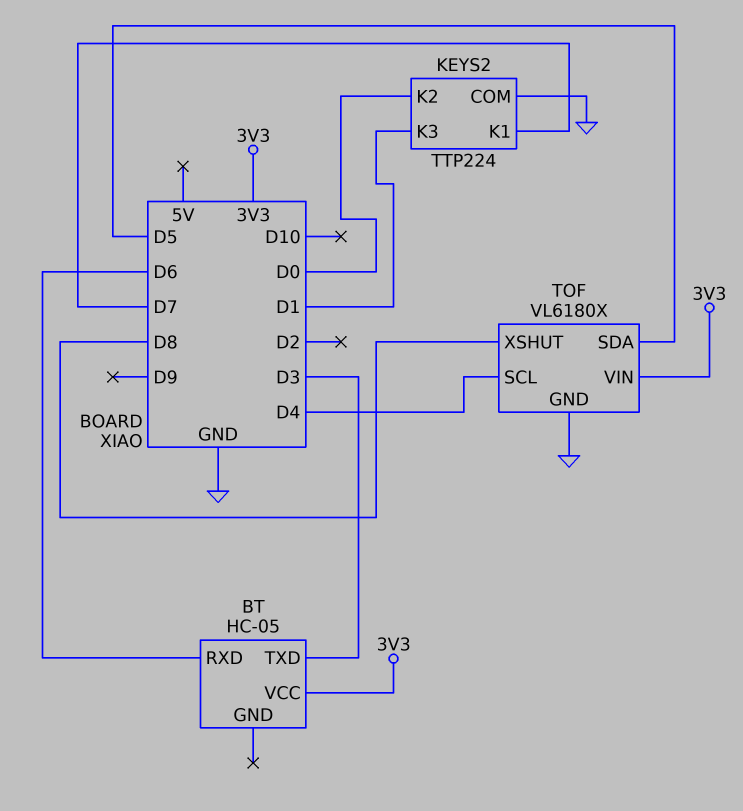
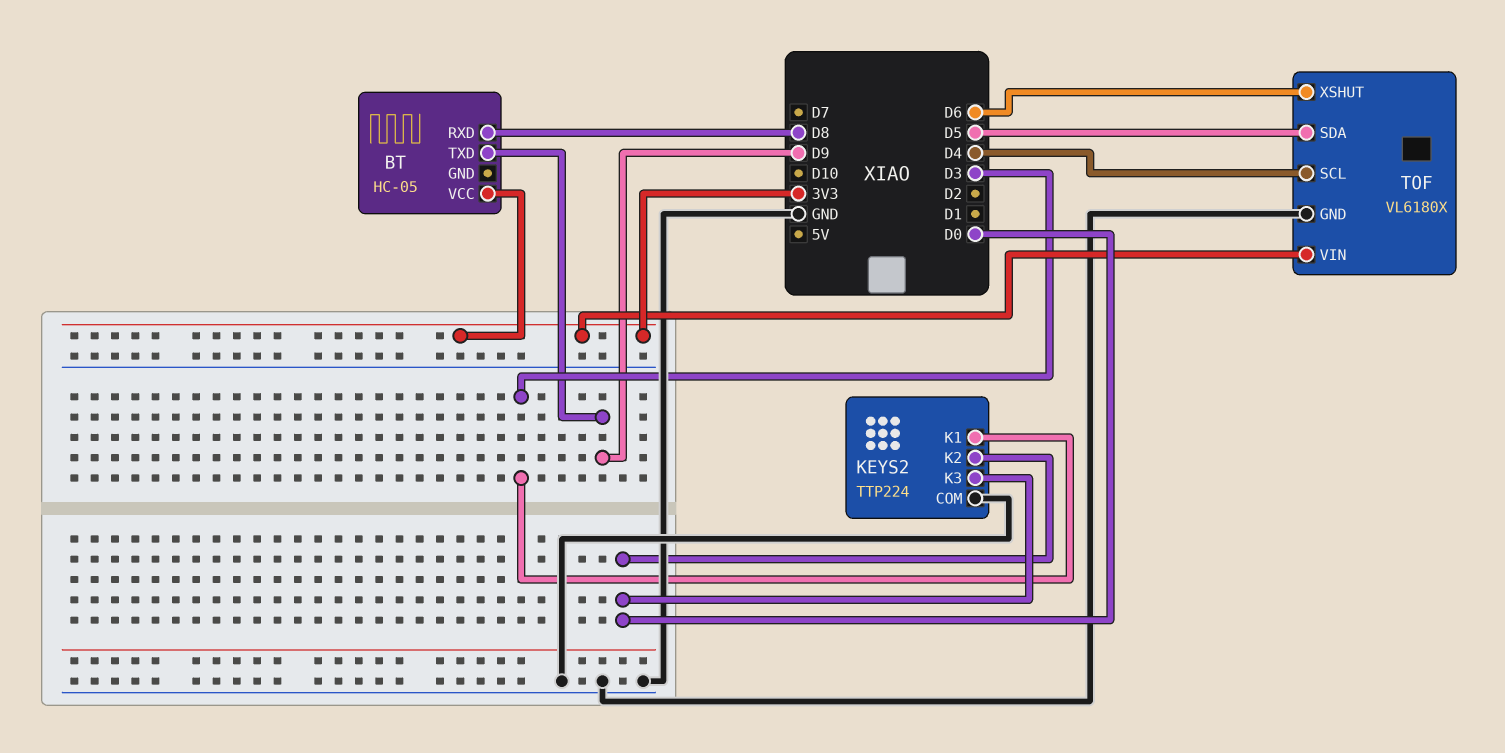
BT pin RXD: D6 -> D8
BT pin TXD: D3 -> D9
KEYS2 pin K1: D7 -> D3
KEYS2 pin K3: D1 -> D0
TOF pin XSHUT: D8 -> D6

